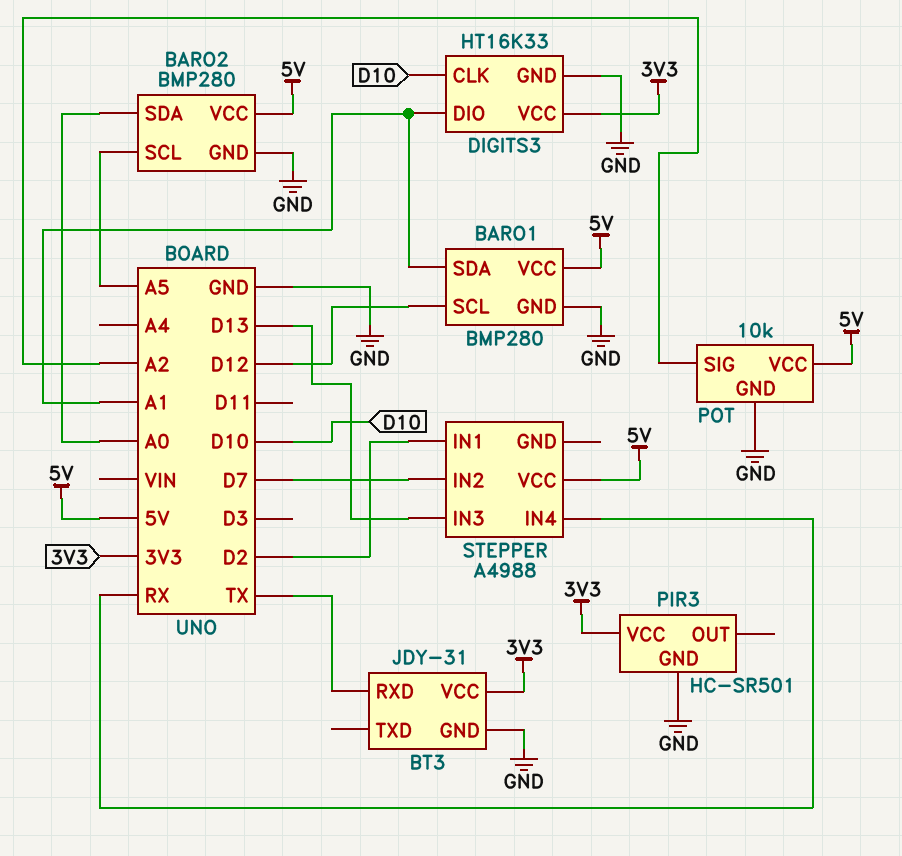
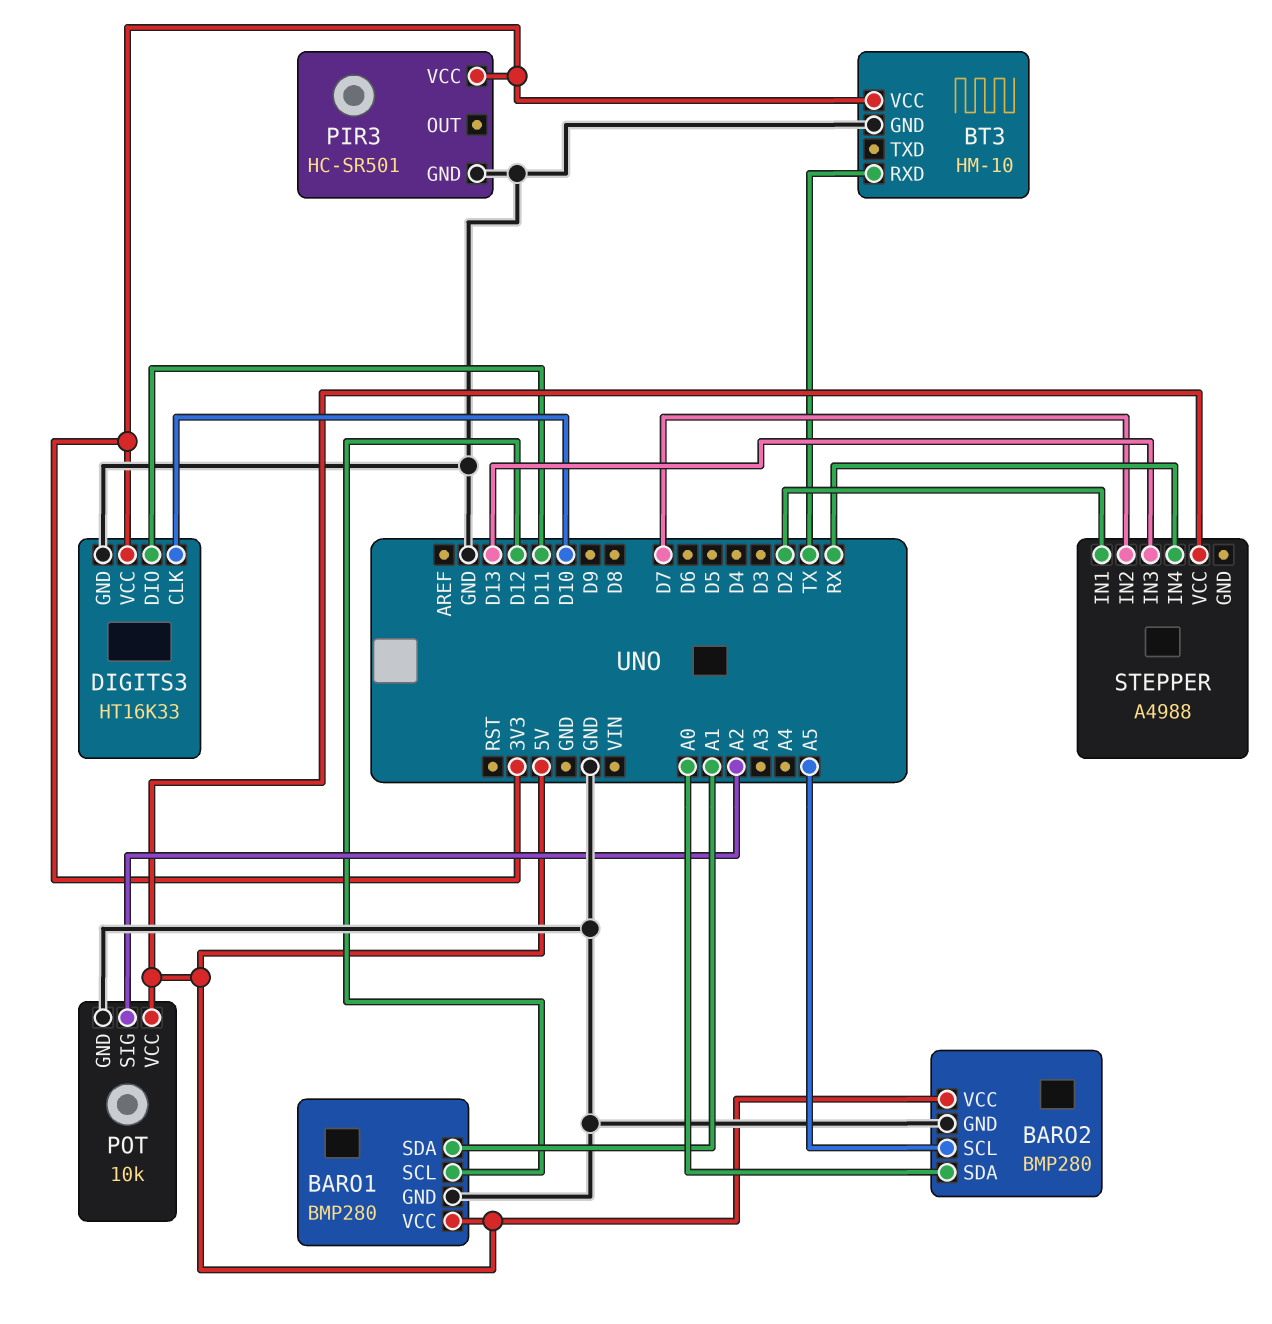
BT3: JDY-31 -> HM-10
DIGITS3 pin DIO: A1 -> D11

